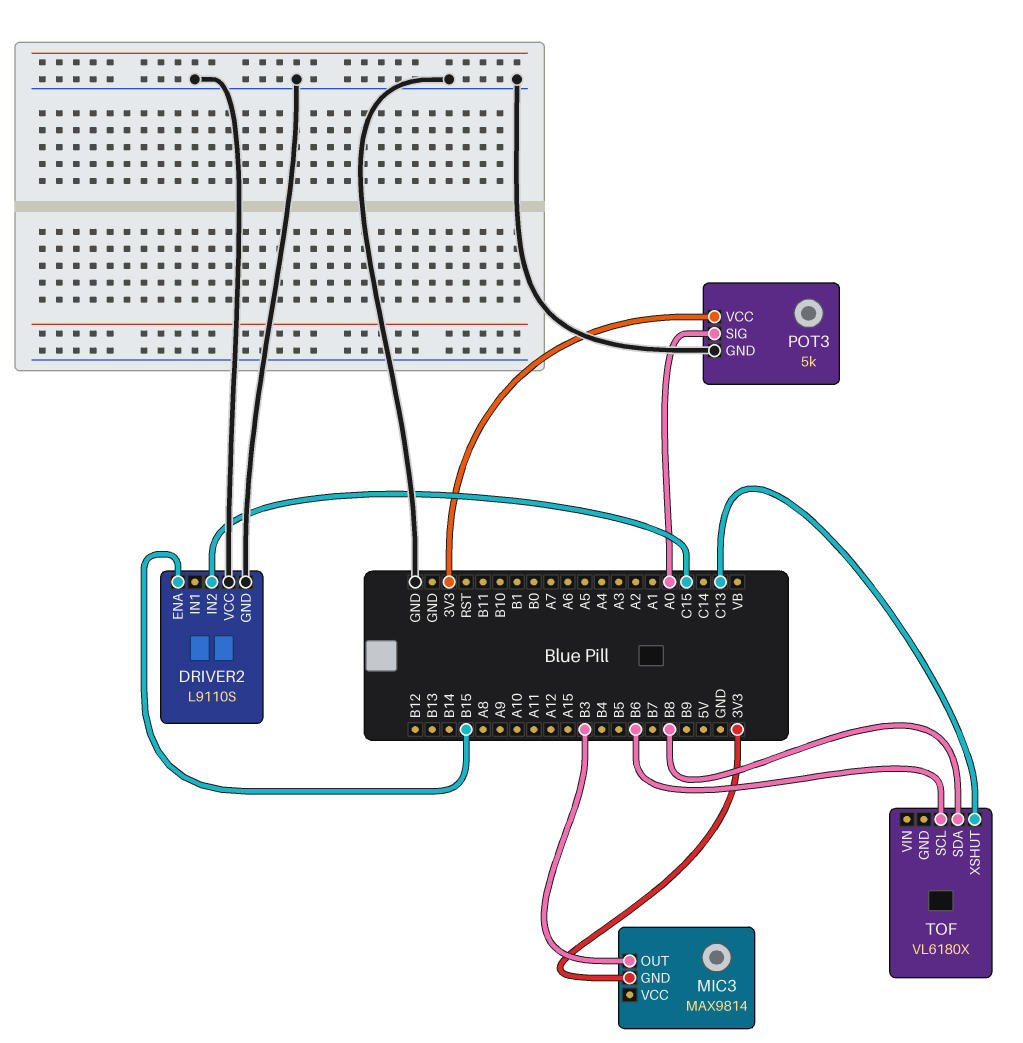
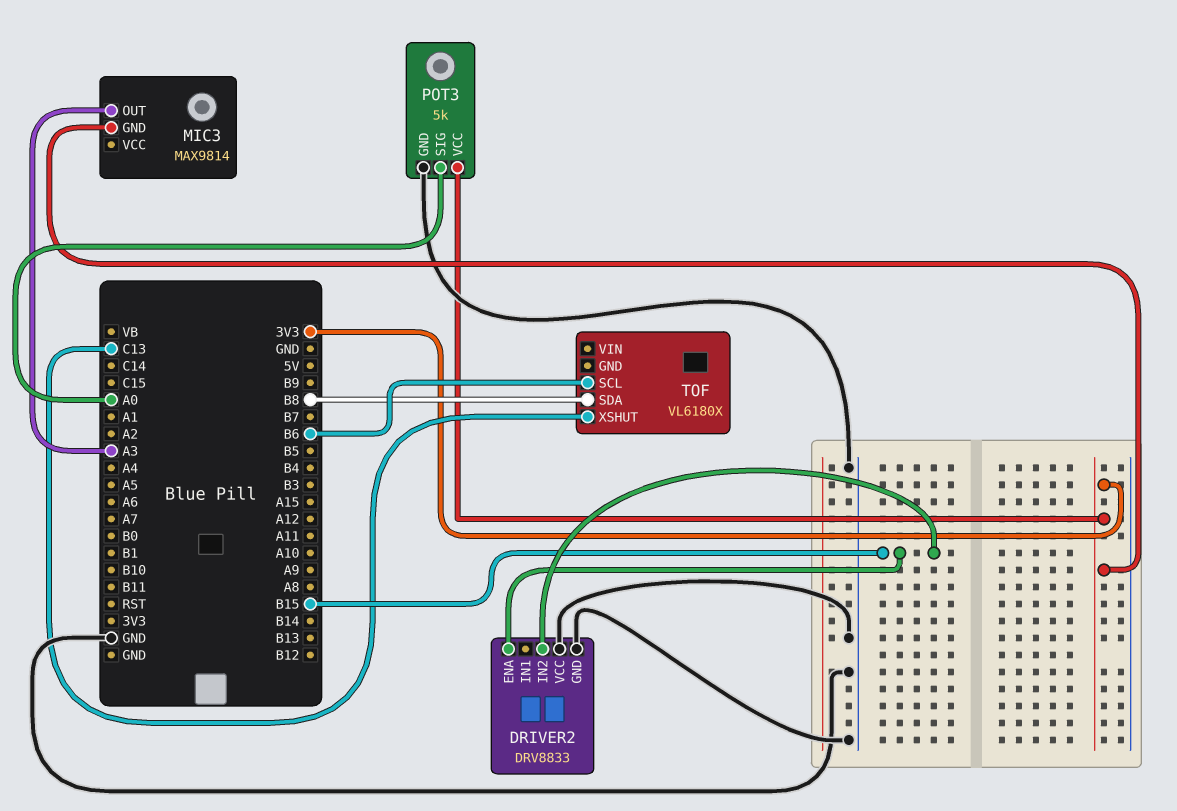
DRIVER2: L9110S -> DRV8833
DRIVER2 pin IN2: C15 -> B15
MIC3 pin OUT: B3 -> A3

